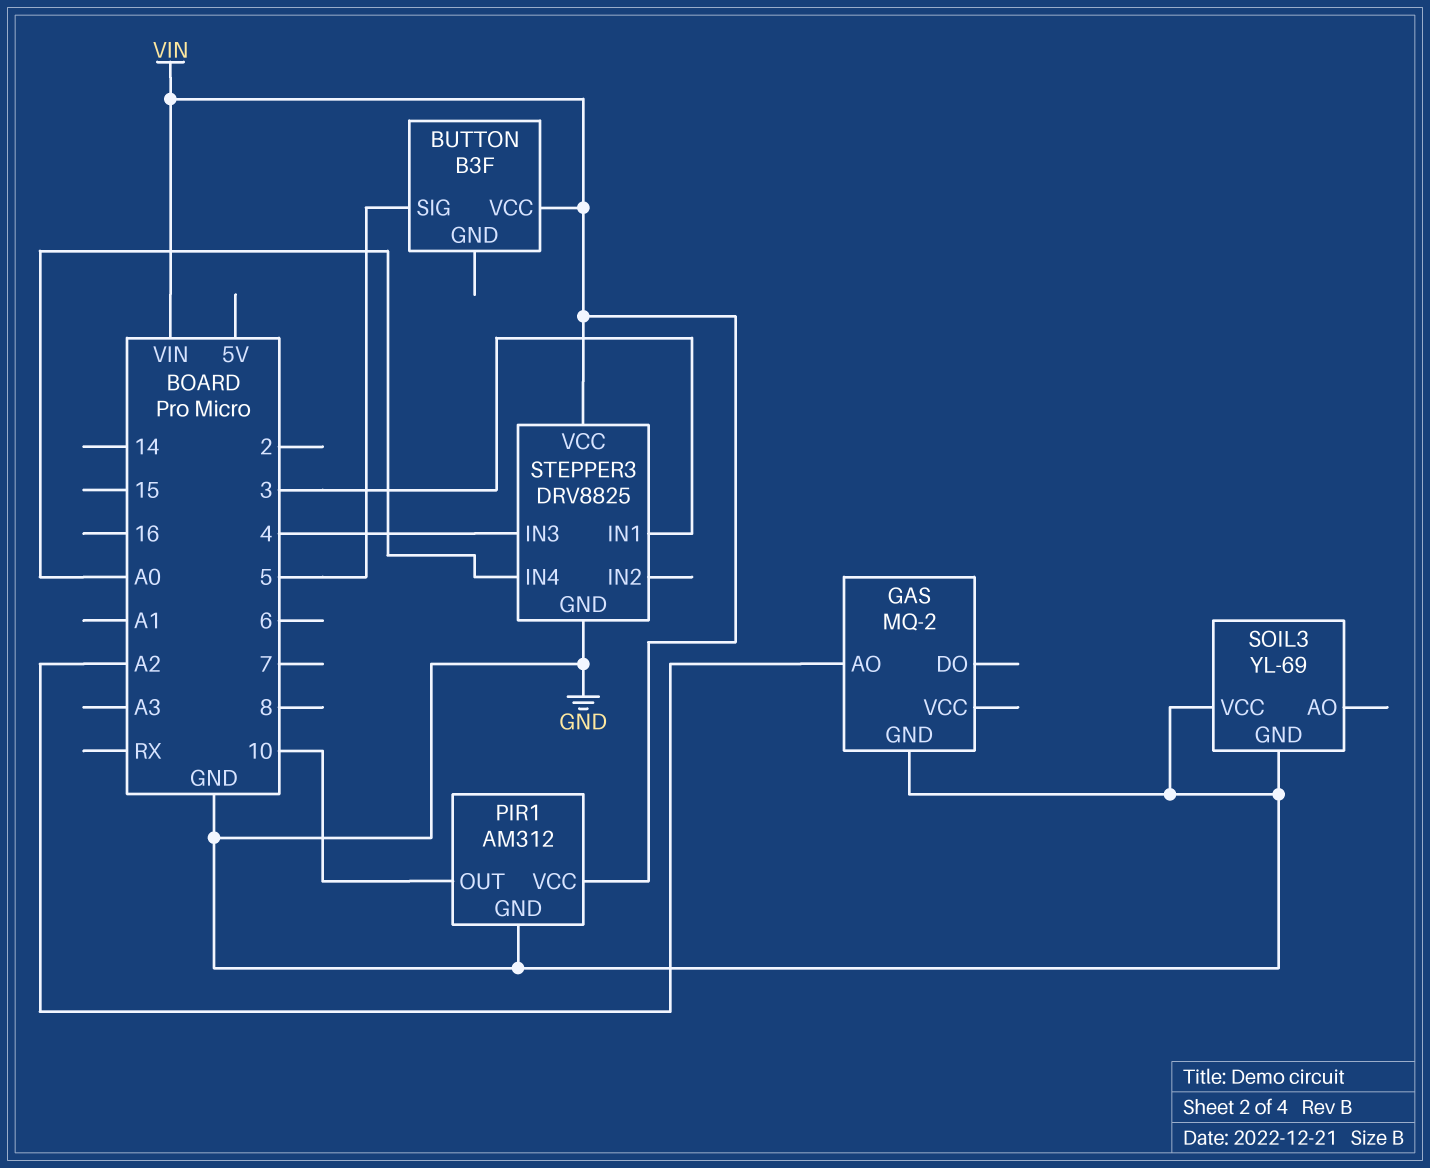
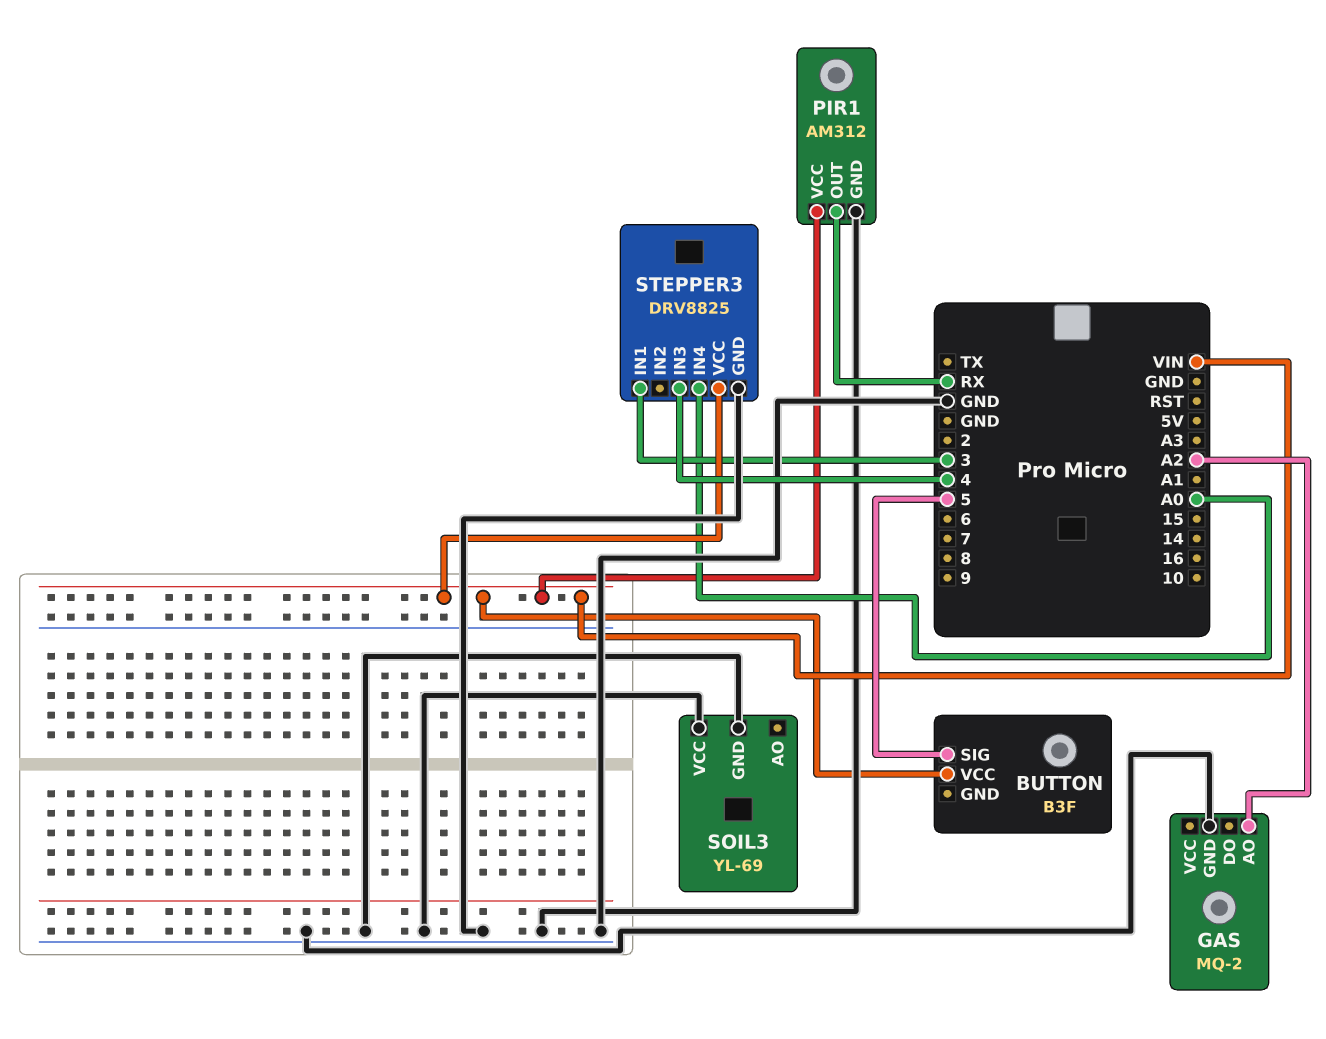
PIR1 pin OUT: 10 -> RX

